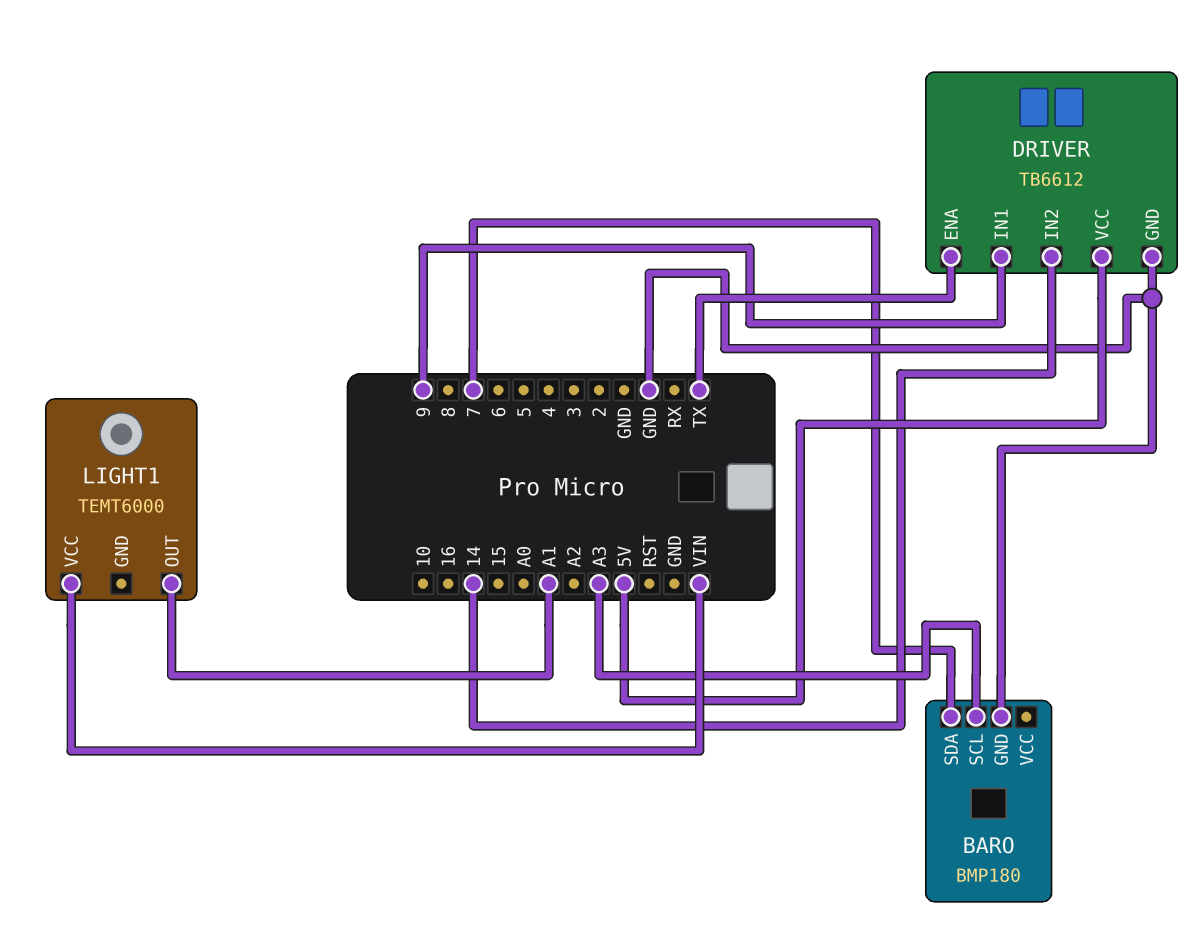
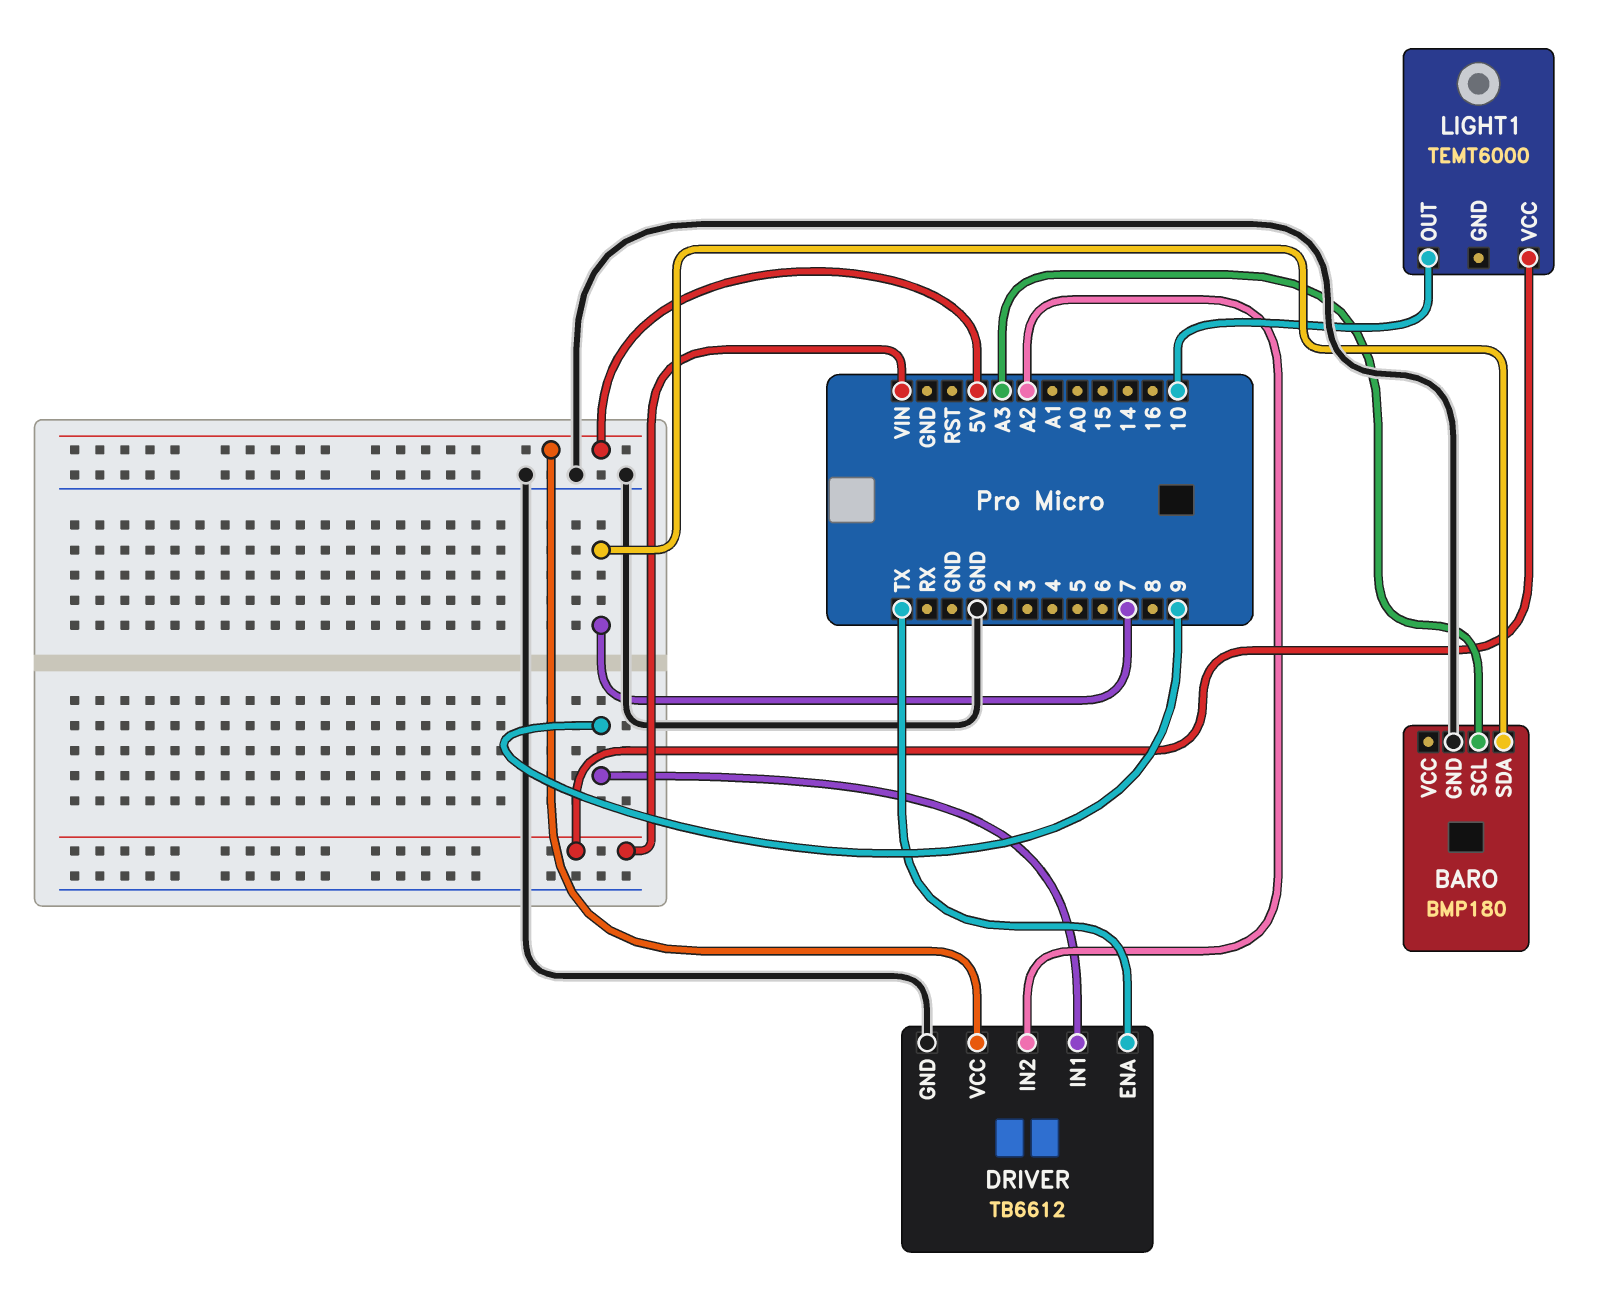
DRIVER pin IN2: 14 -> A2
LIGHT1 pin OUT: A1 -> 10

